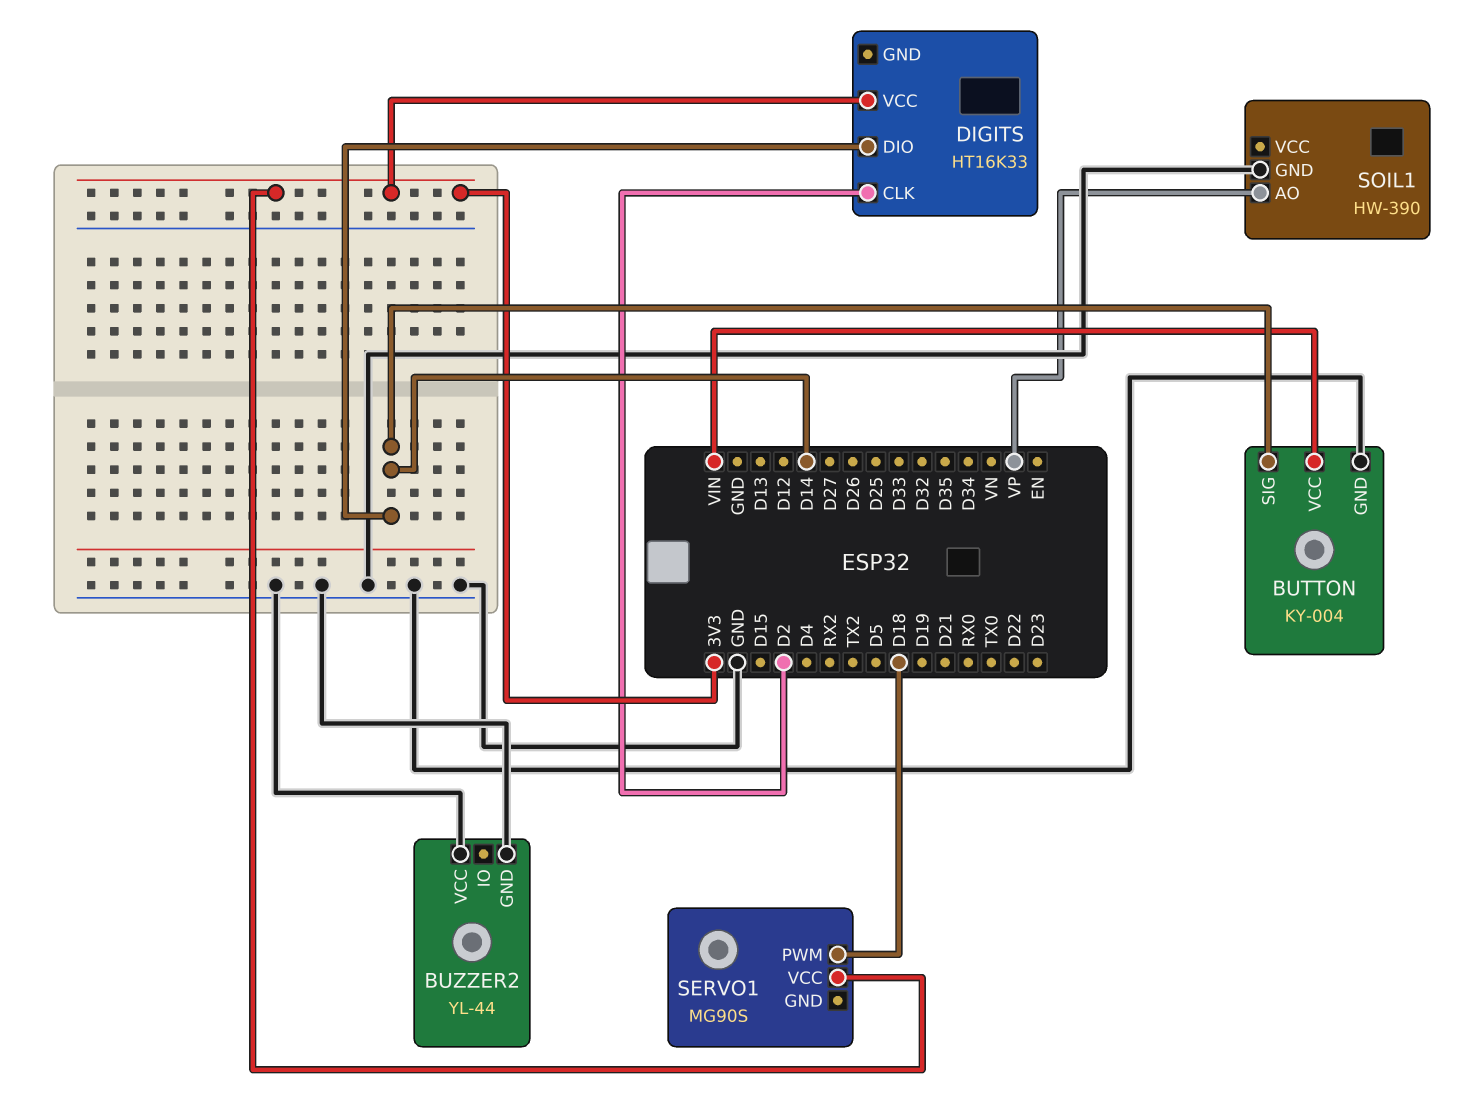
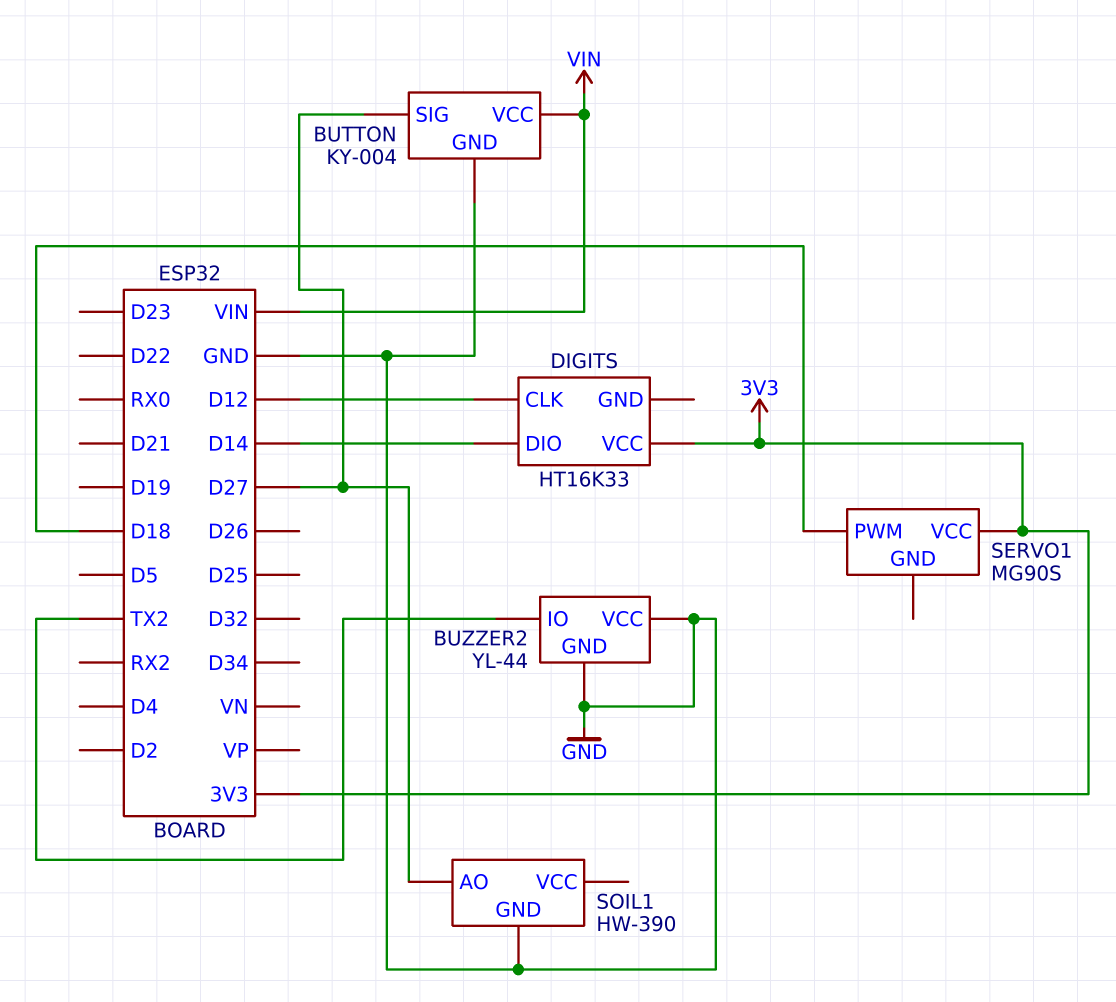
BUTTON pin SIG: D14 -> D27
BUZZER2 pin IO: none -> TX2
DIGITS pin CLK: D2 -> D12
SOIL1 pin AO: VP -> D27

